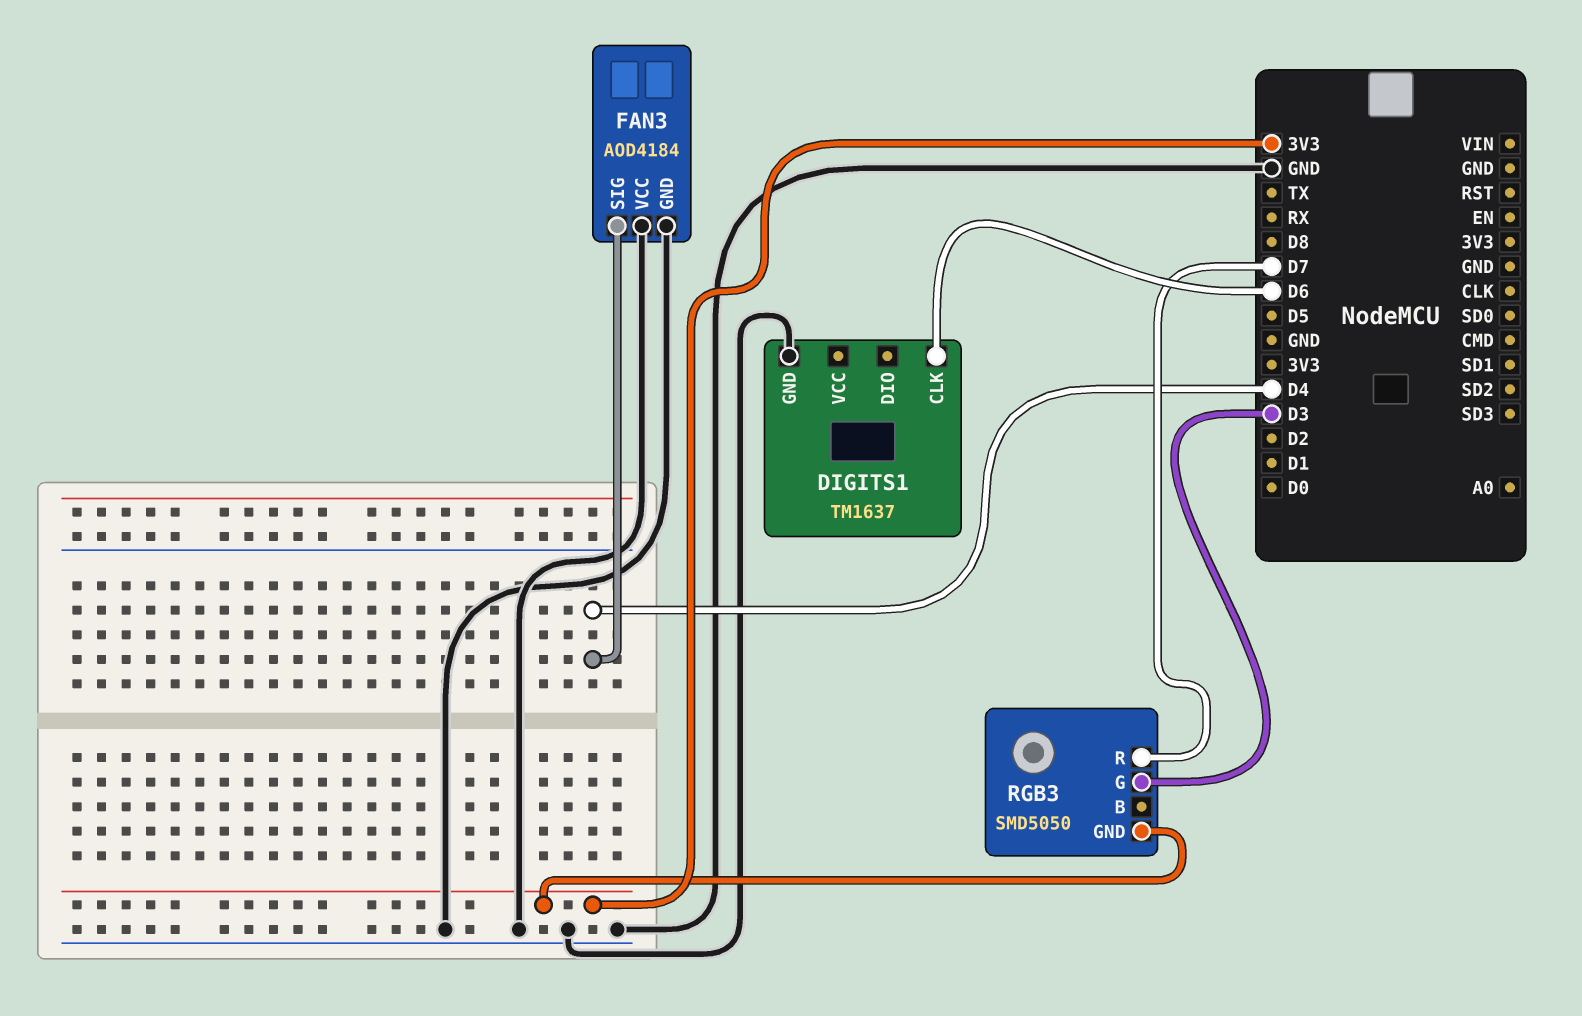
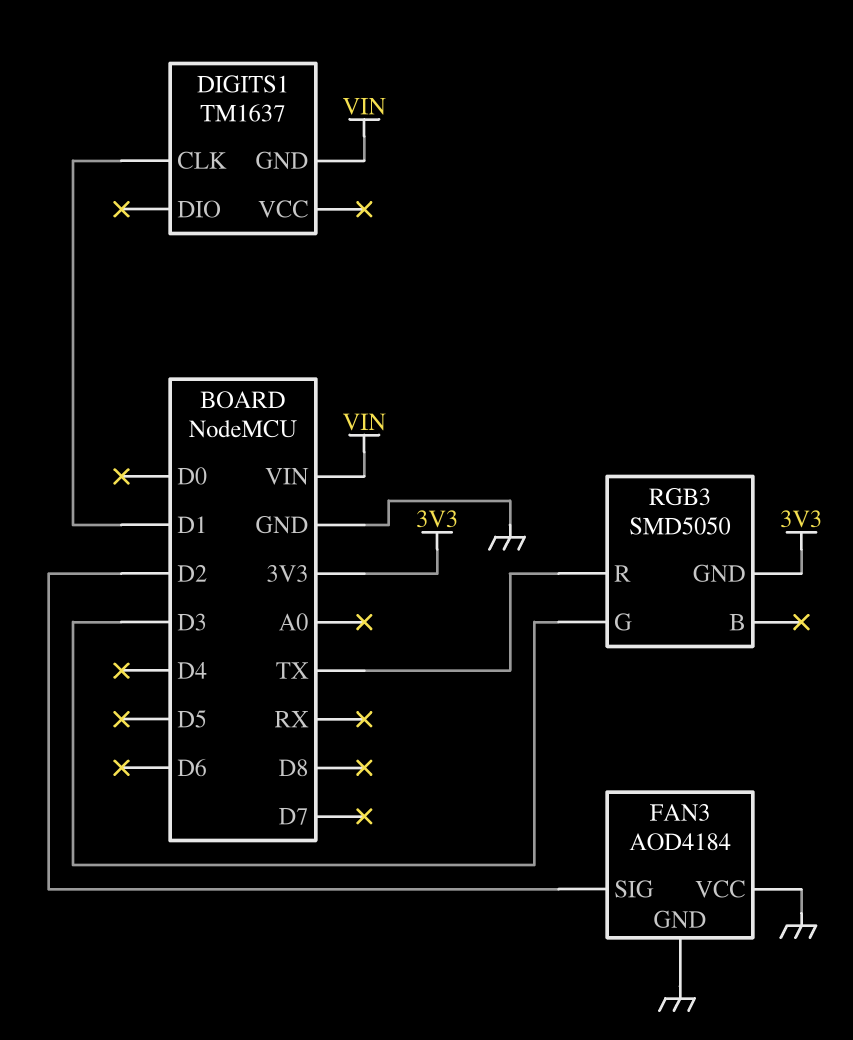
DIGITS1 pin CLK: D6 -> D1
DIGITS1 pin GND: GND -> VIN
FAN3 pin SIG: D4 -> D2
RGB3 pin R: D7 -> TX

